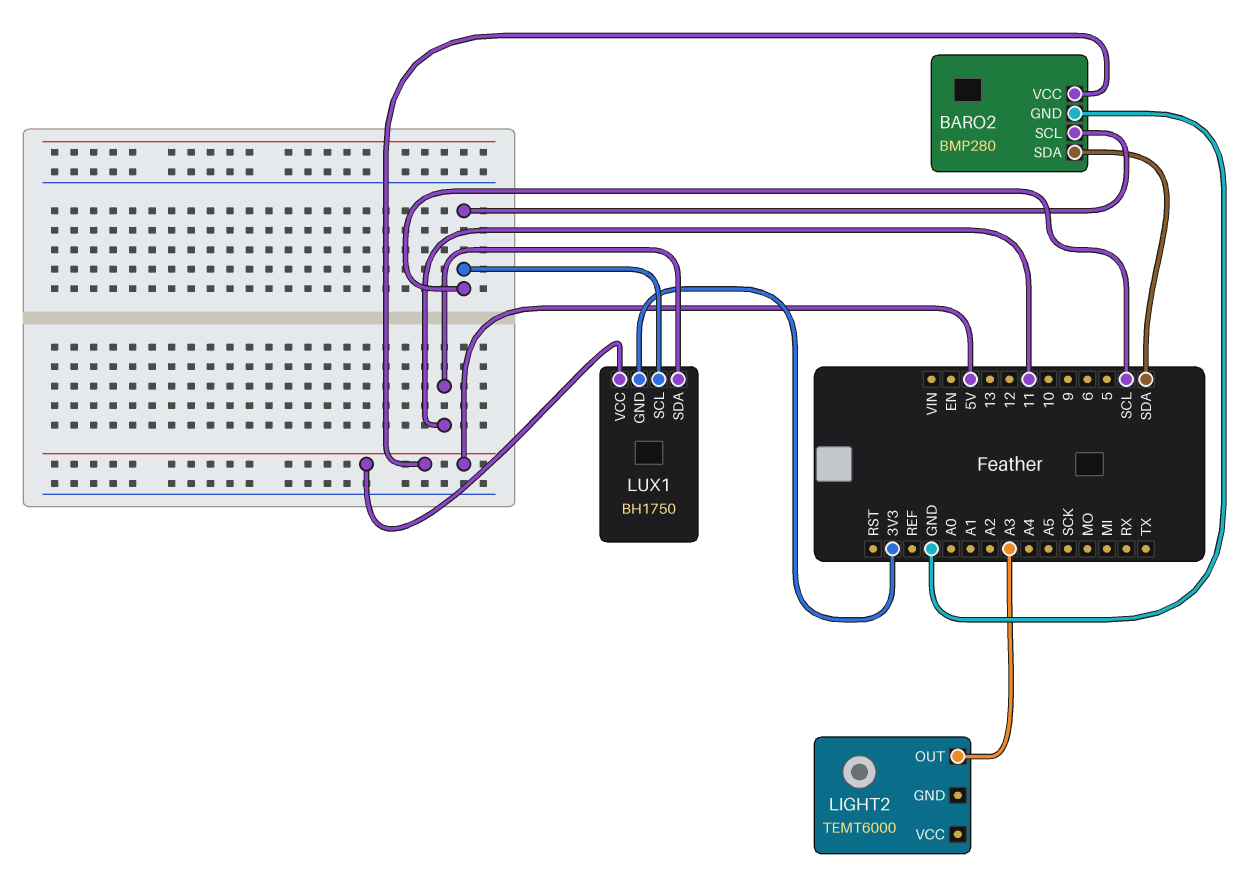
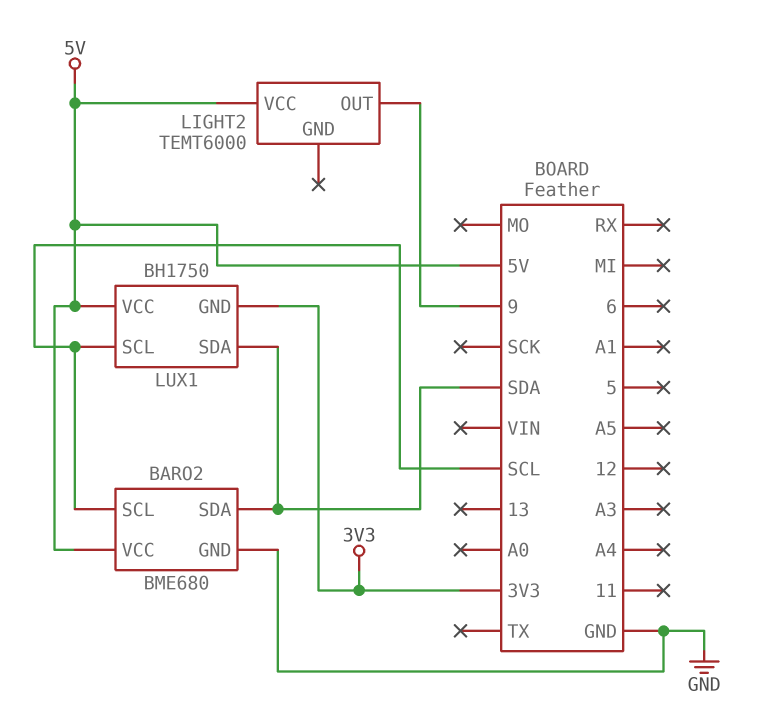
BARO2: BMP280 -> BME680
LIGHT2 pin OUT: A3 -> 9
LIGHT2 pin VCC: none -> 5V
LUX1 pin SDA: 11 -> SDA

